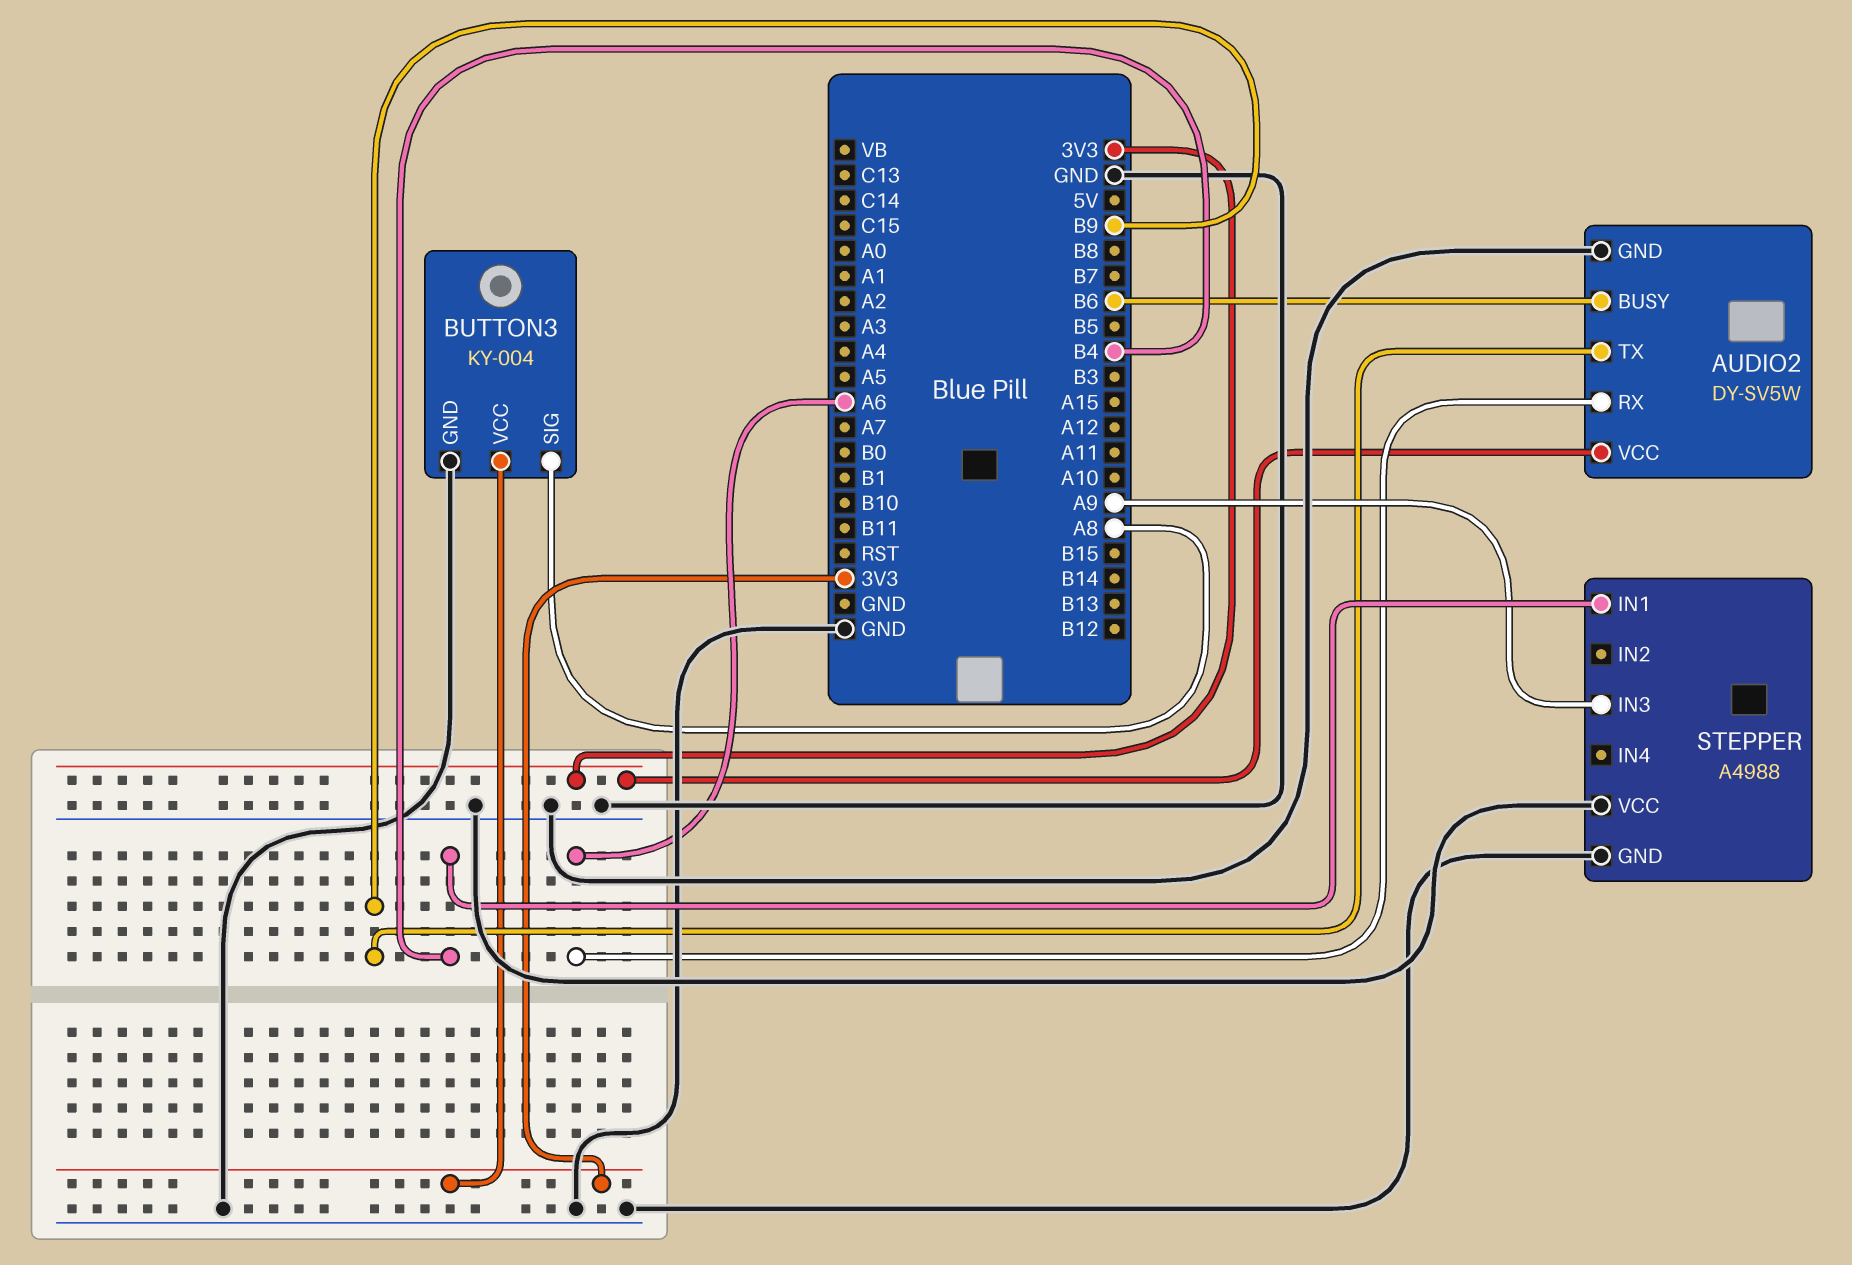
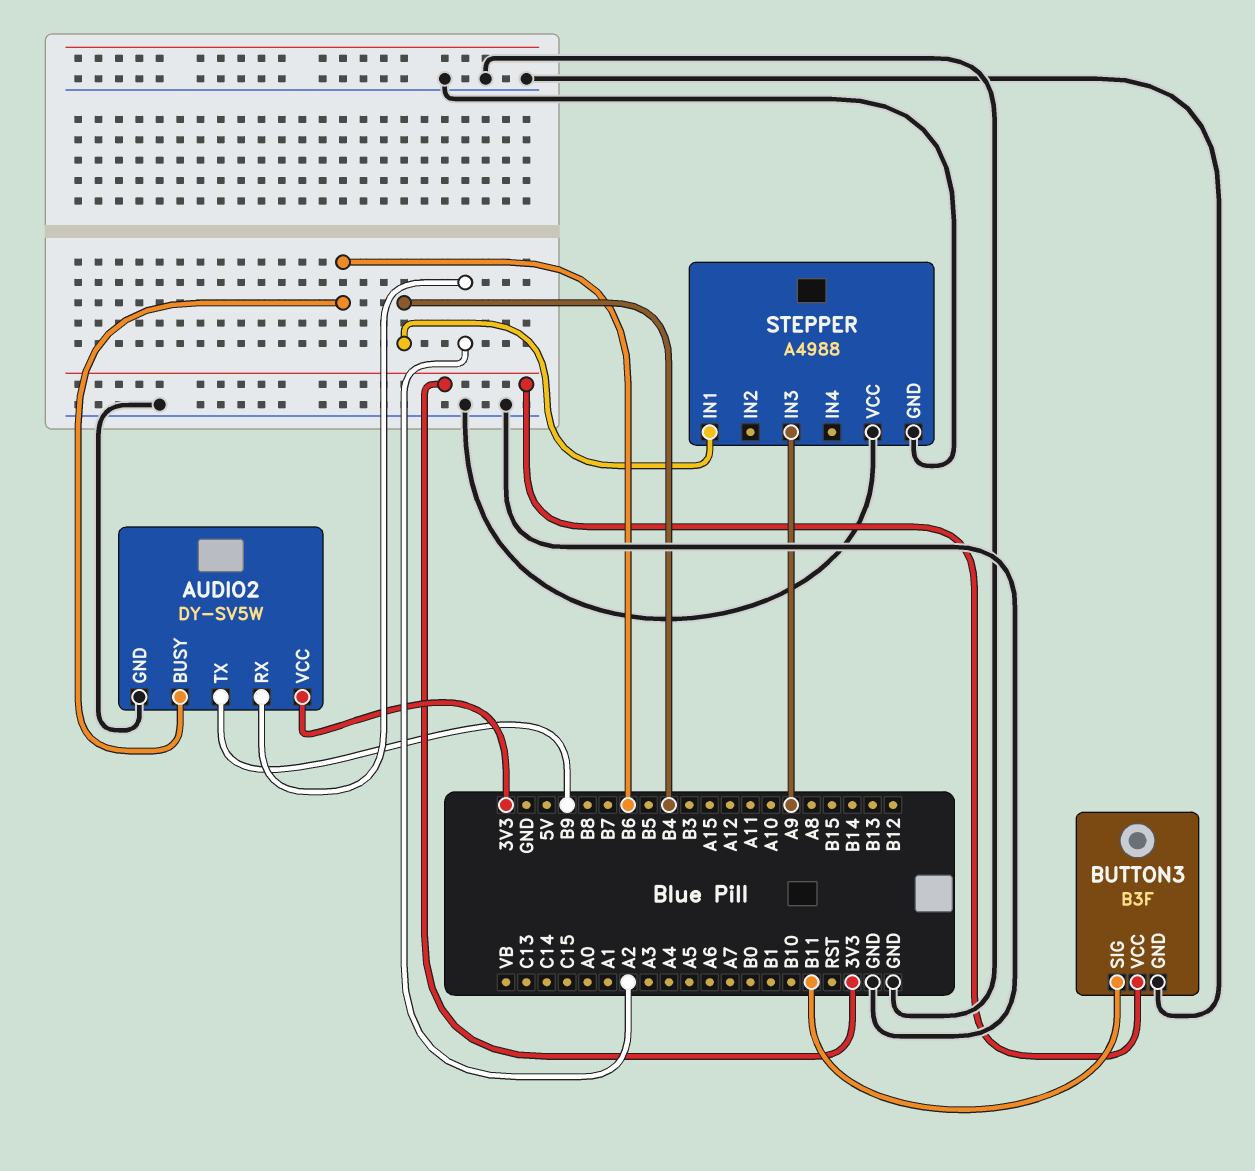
AUDIO2 pin RX: A6 -> A2
BUTTON3: KY-004 -> B3F
BUTTON3 pin SIG: A8 -> B11

